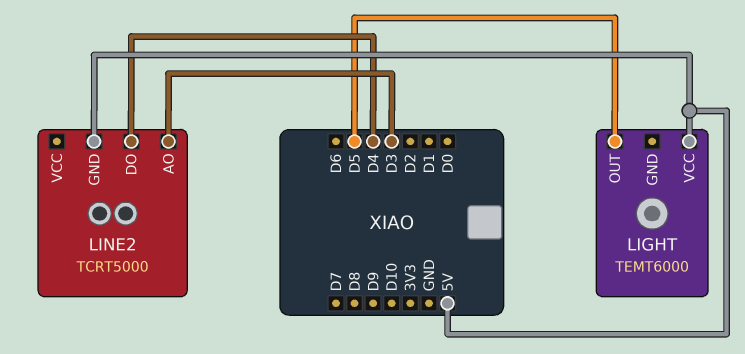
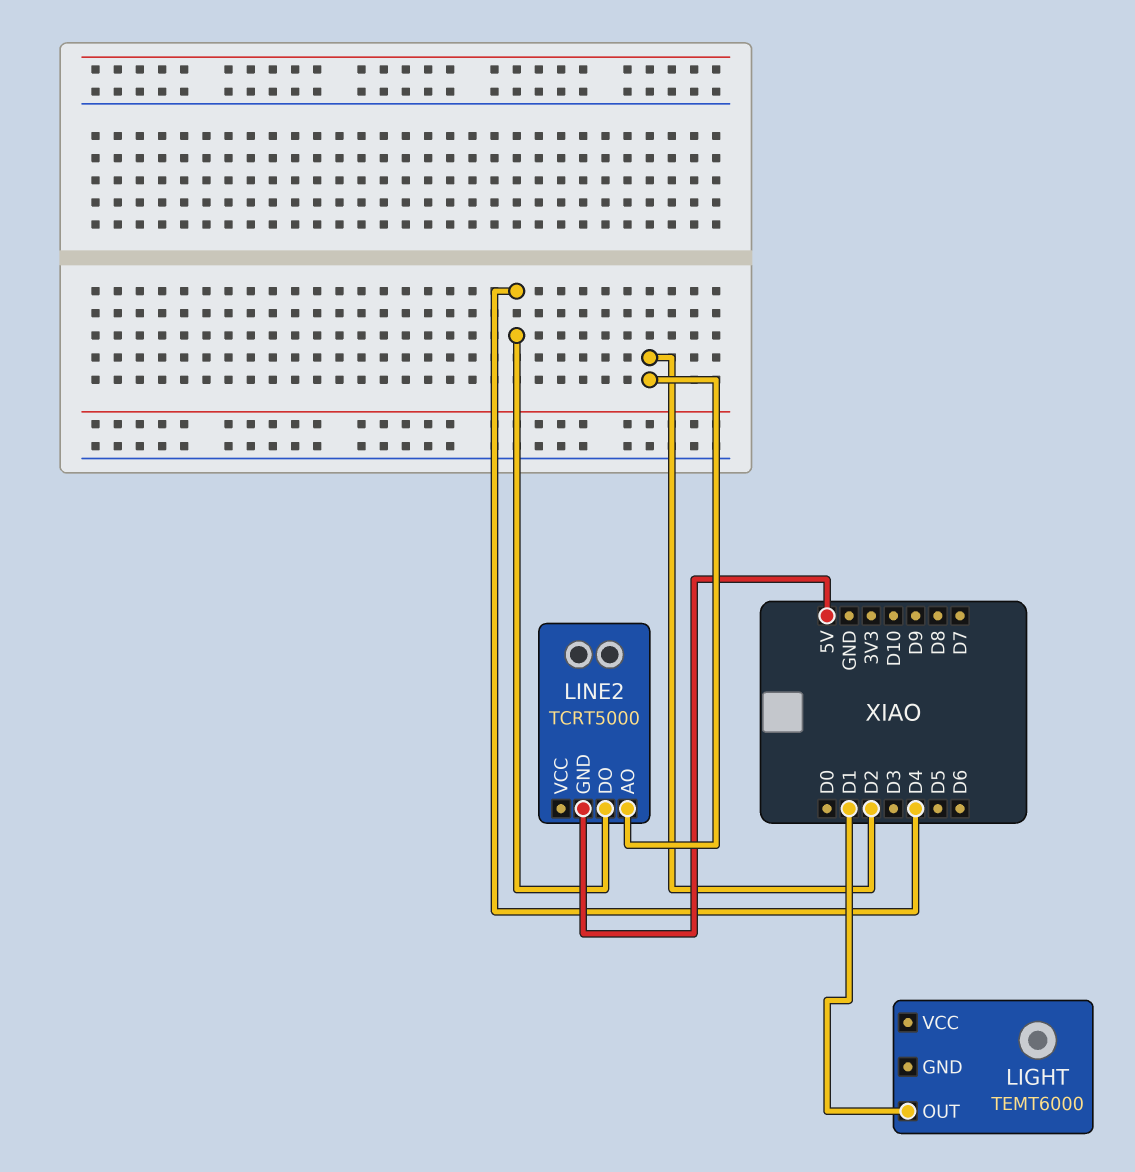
LIGHT pin OUT: D5 -> D1
LIGHT pin VCC: 5V -> none
LINE2 pin AO: D3 -> D2

